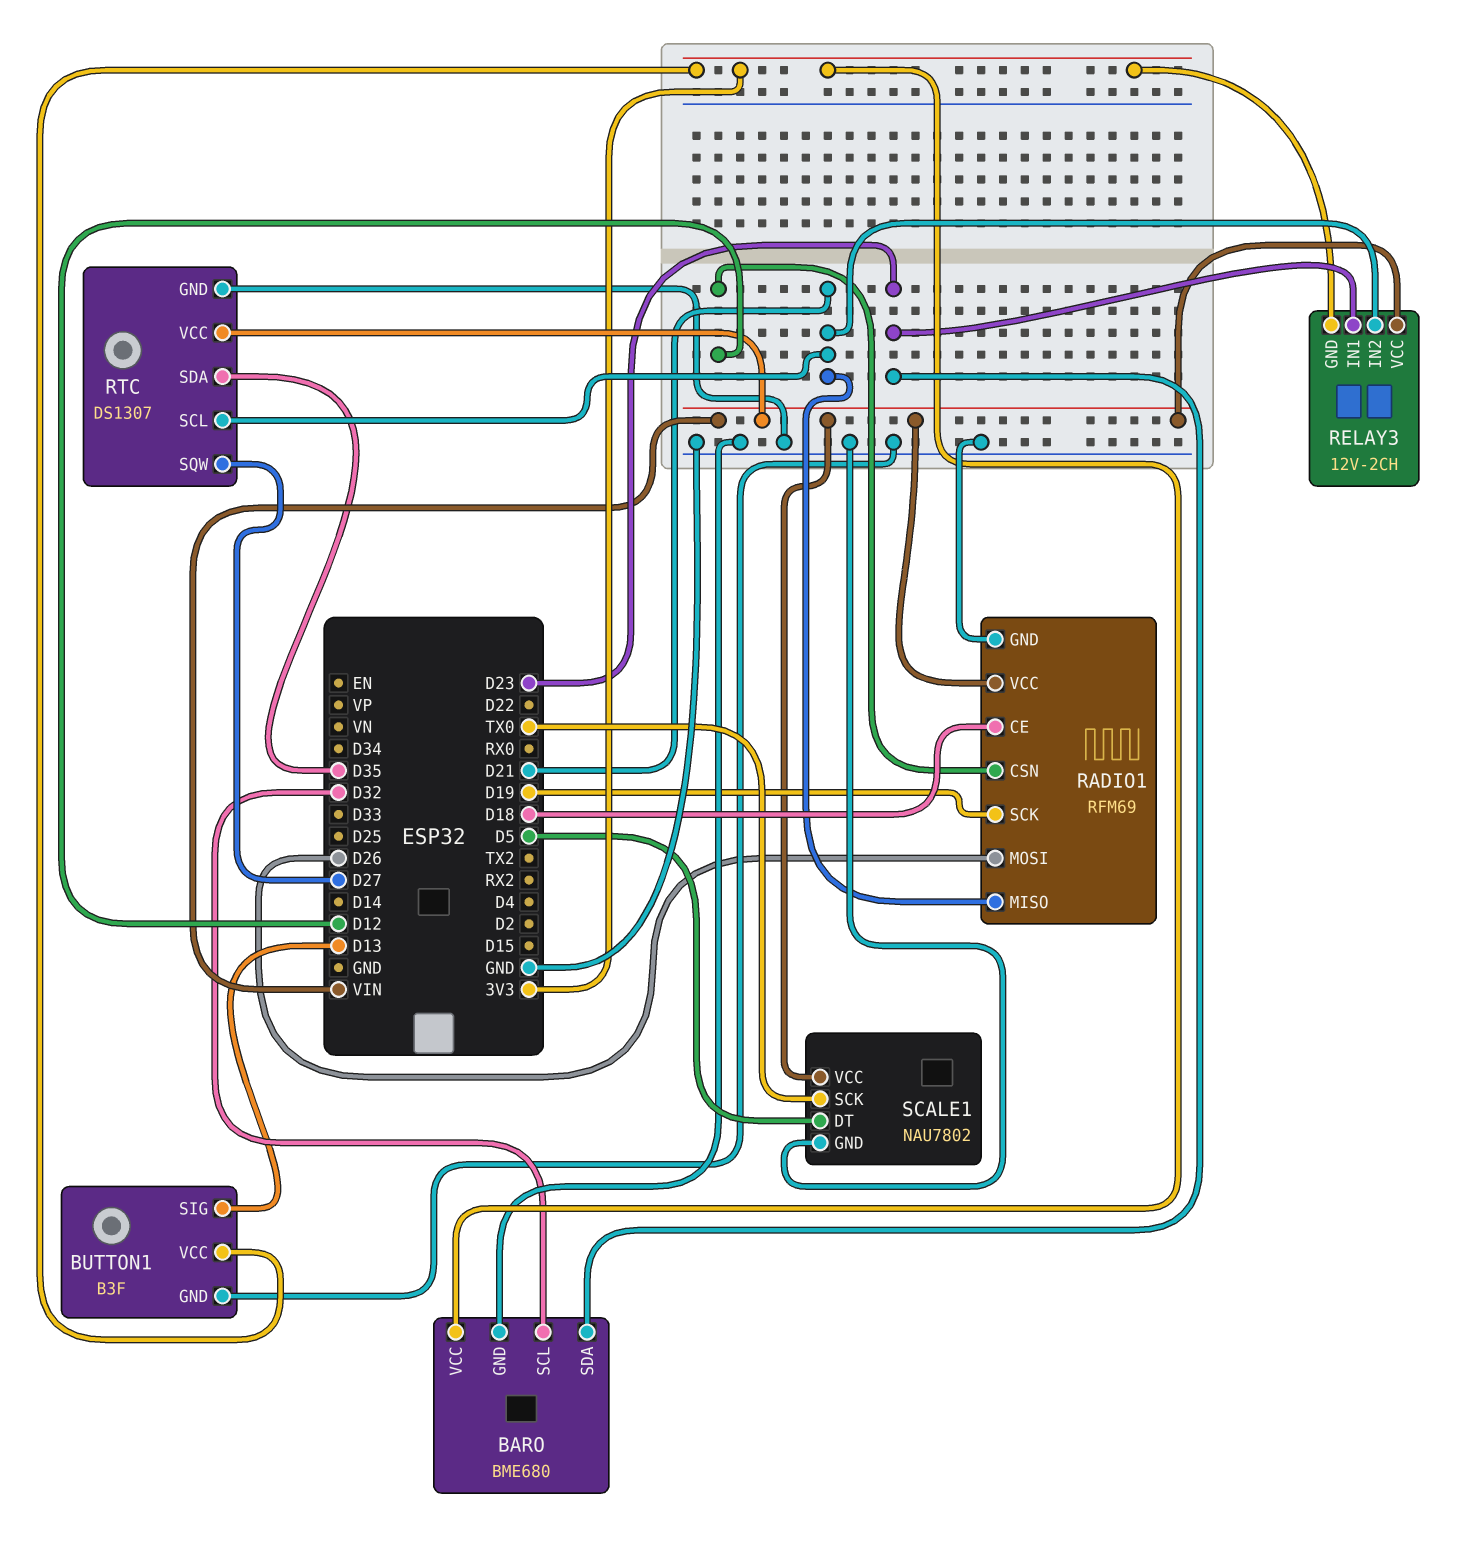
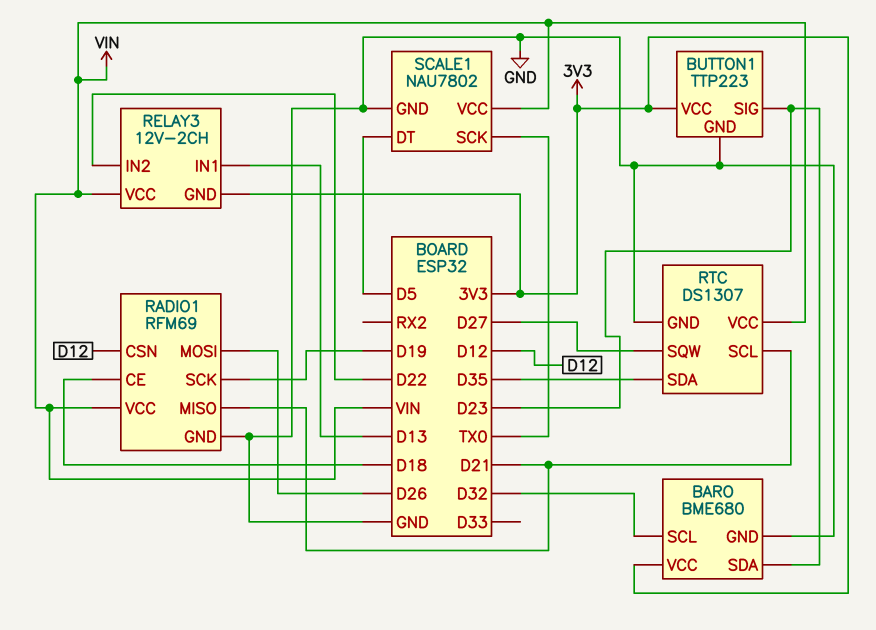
BUTTON1: B3F -> TTP223
BUTTON1 pin SIG: D13 -> D23
RELAY3 pin IN1: D23 -> D13
RELAY3 pin IN2: D21 -> D22

